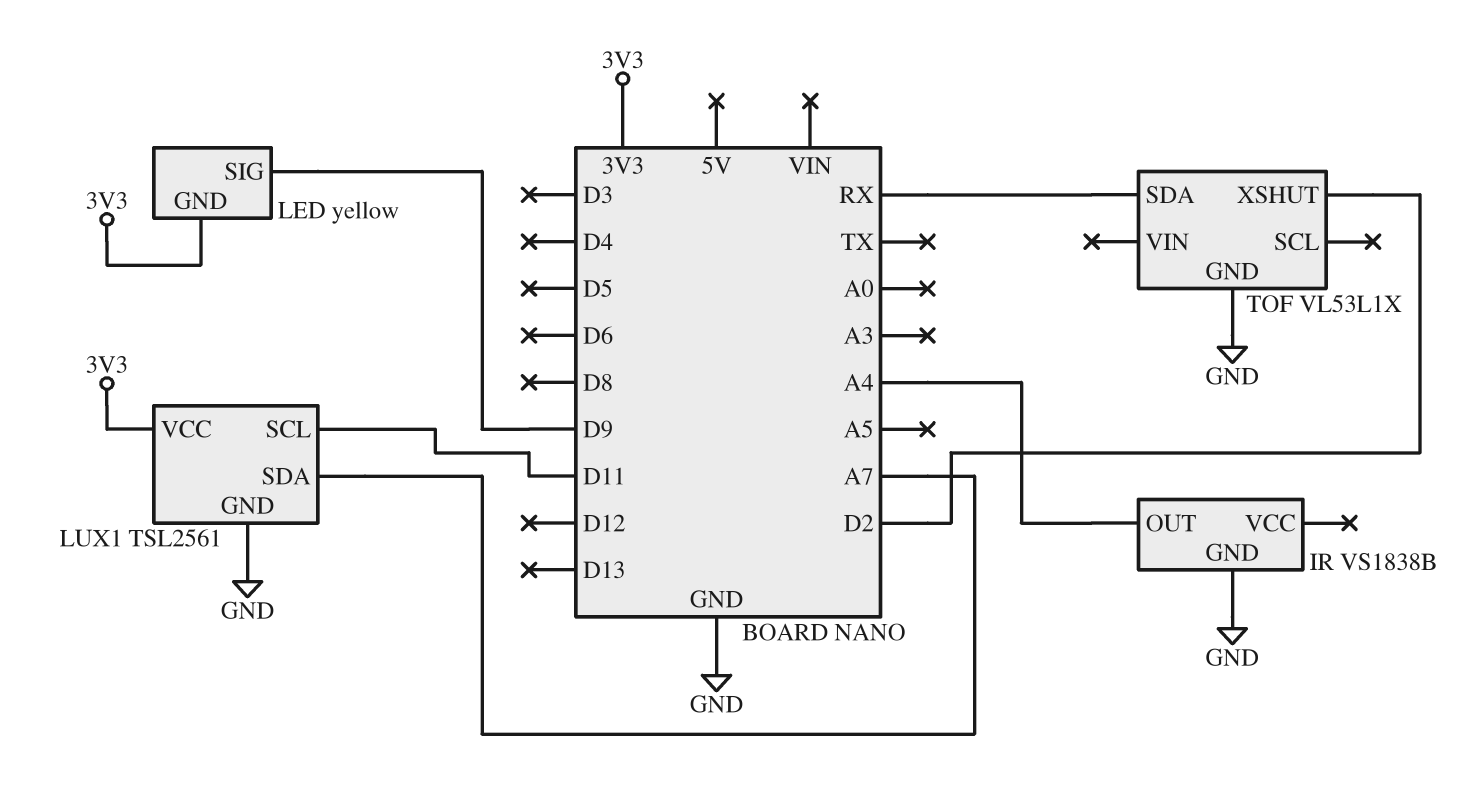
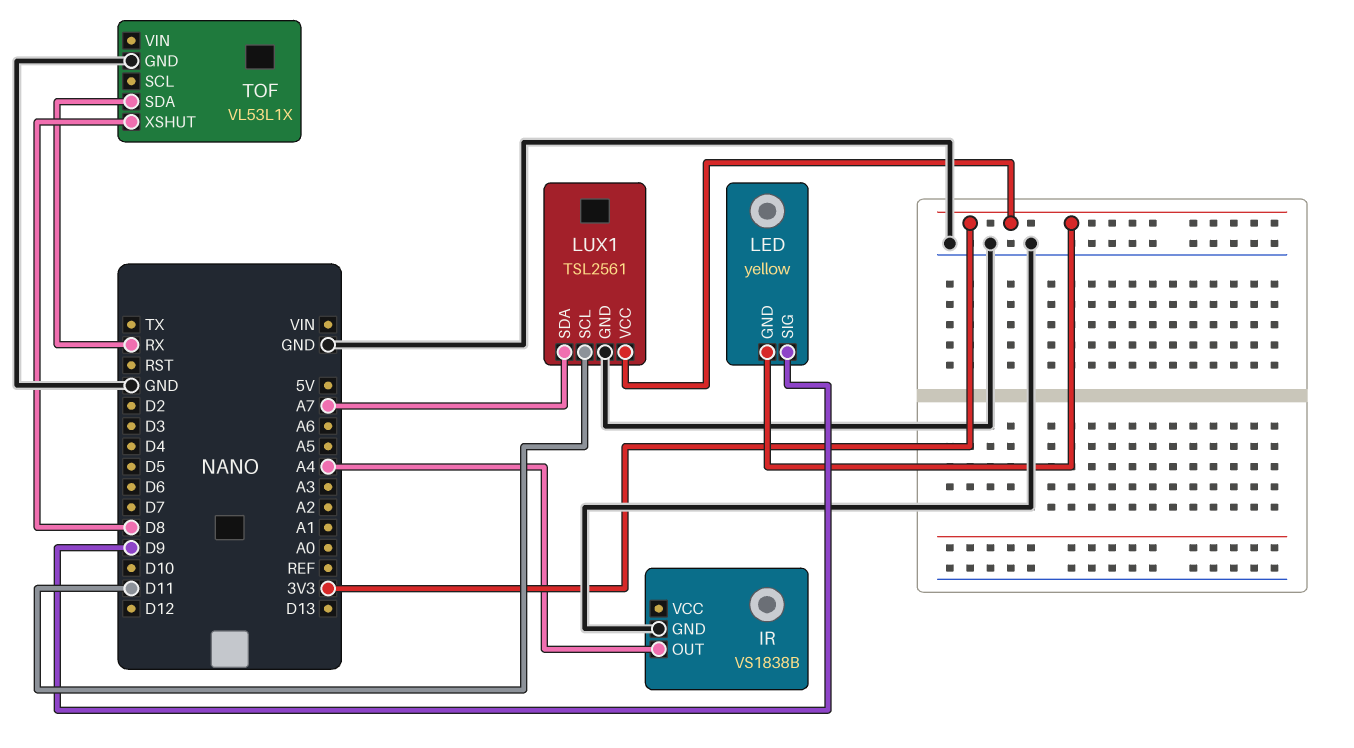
TOF pin XSHUT: D2 -> D8

